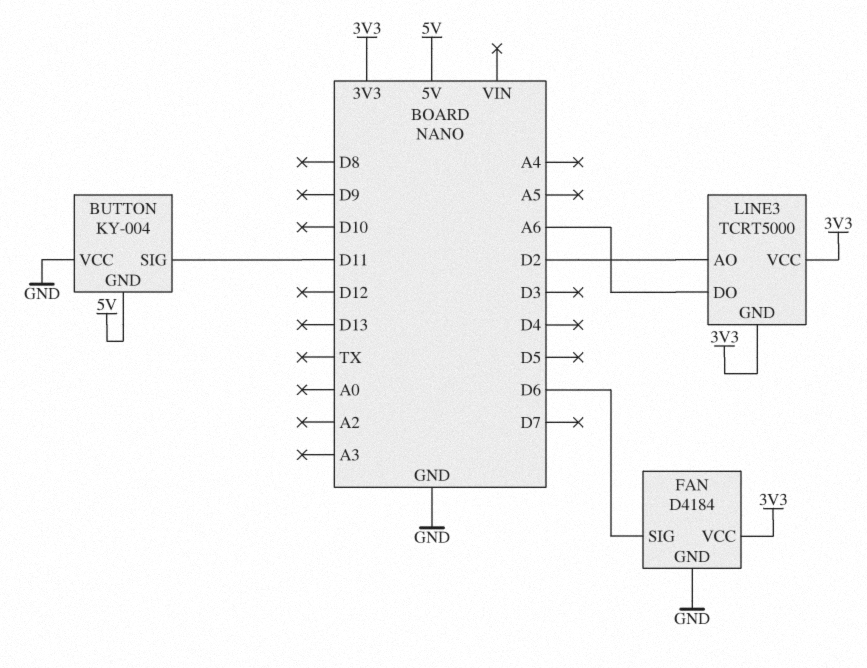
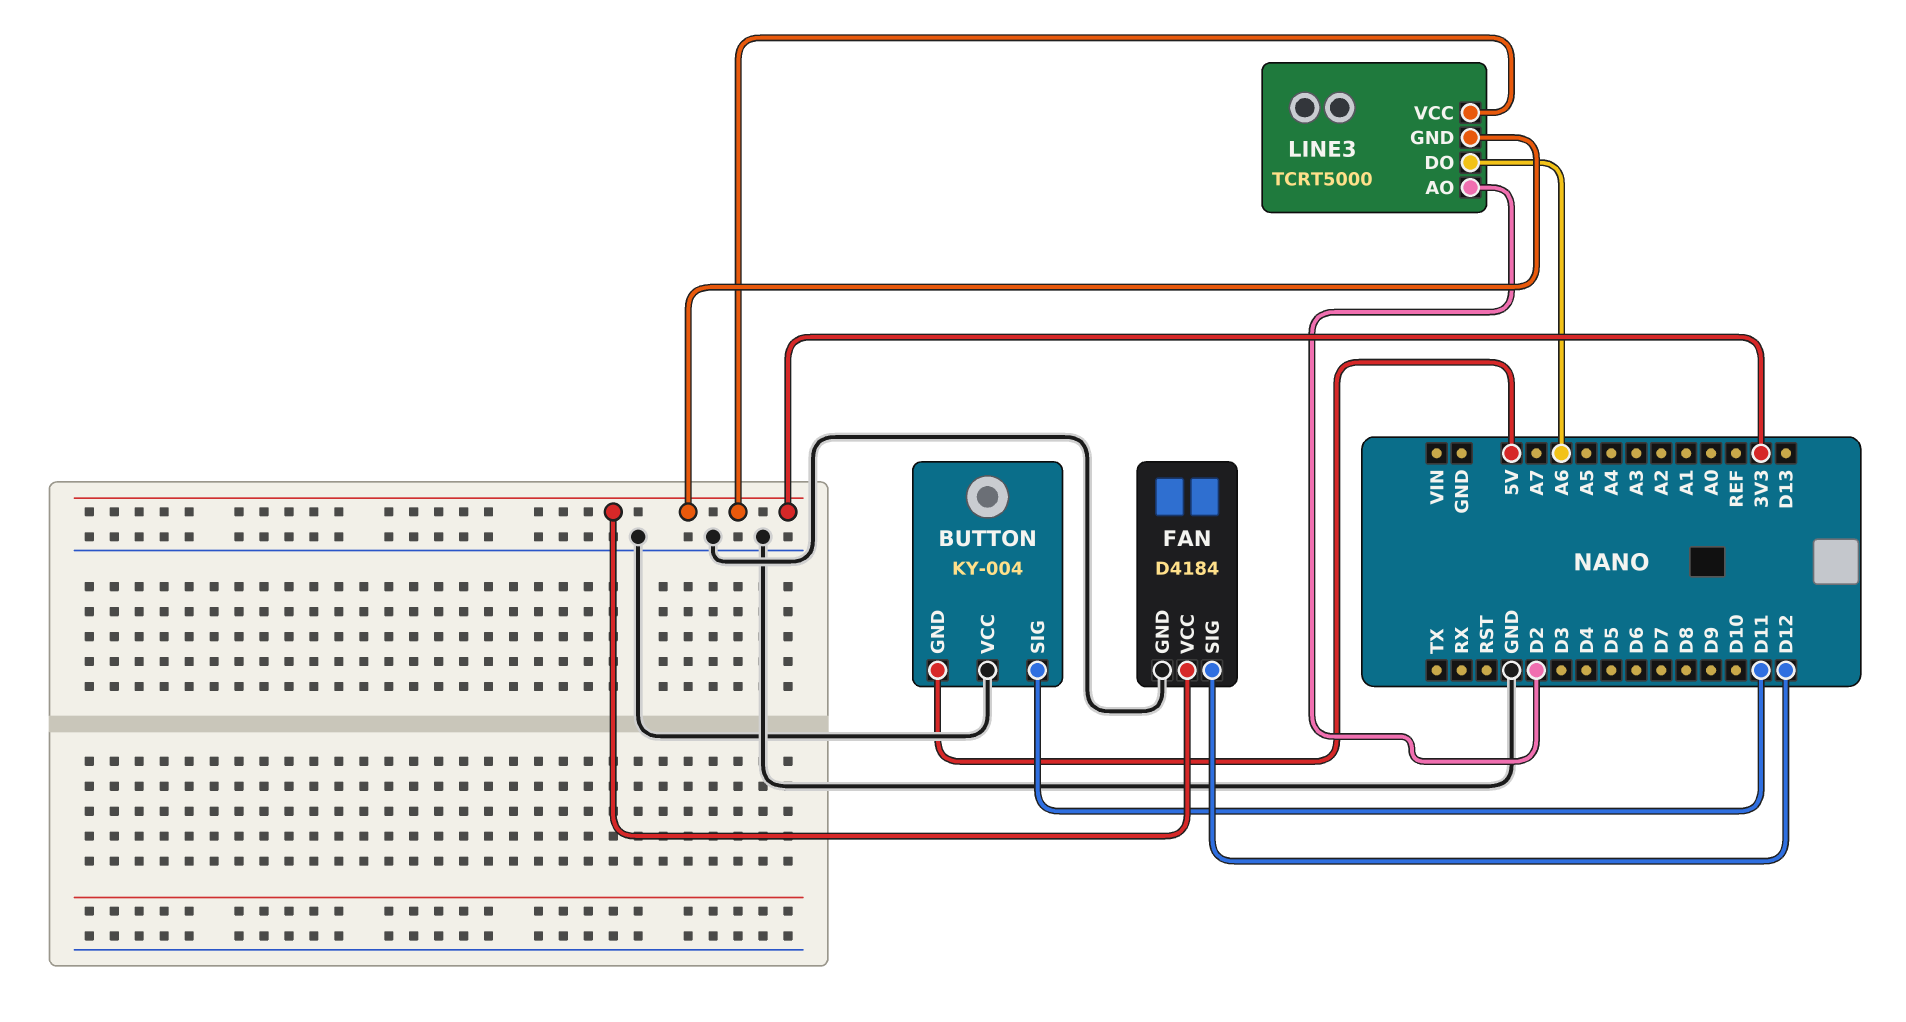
FAN pin SIG: D6 -> D12

